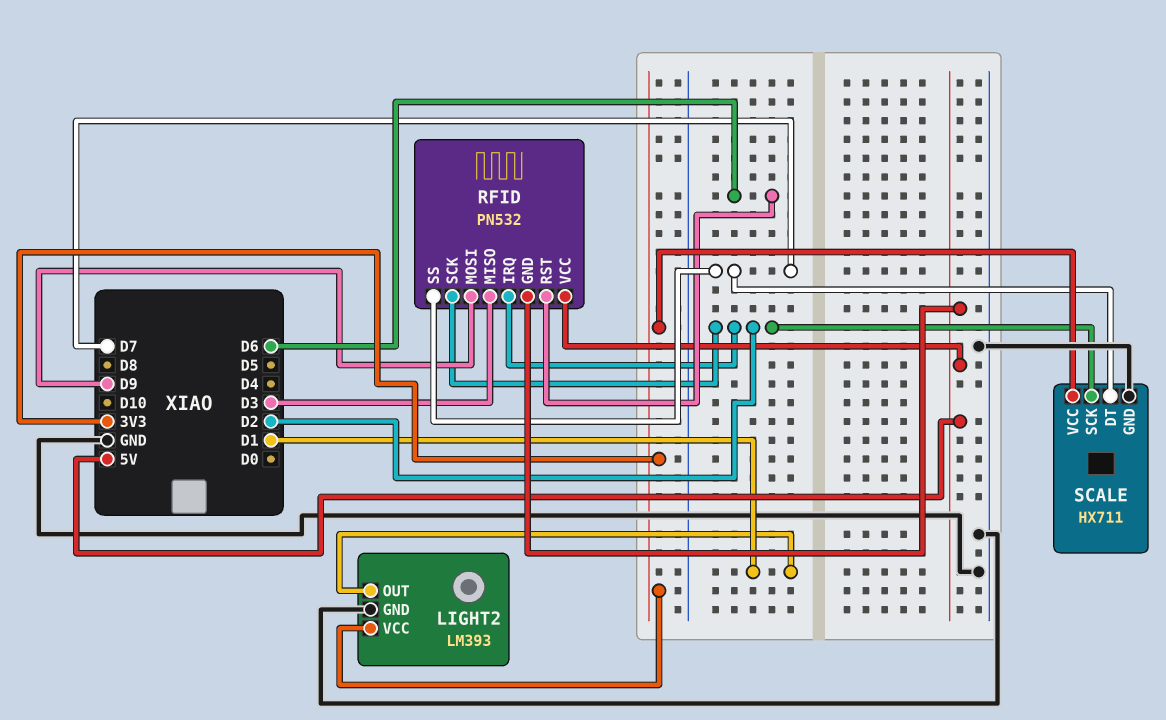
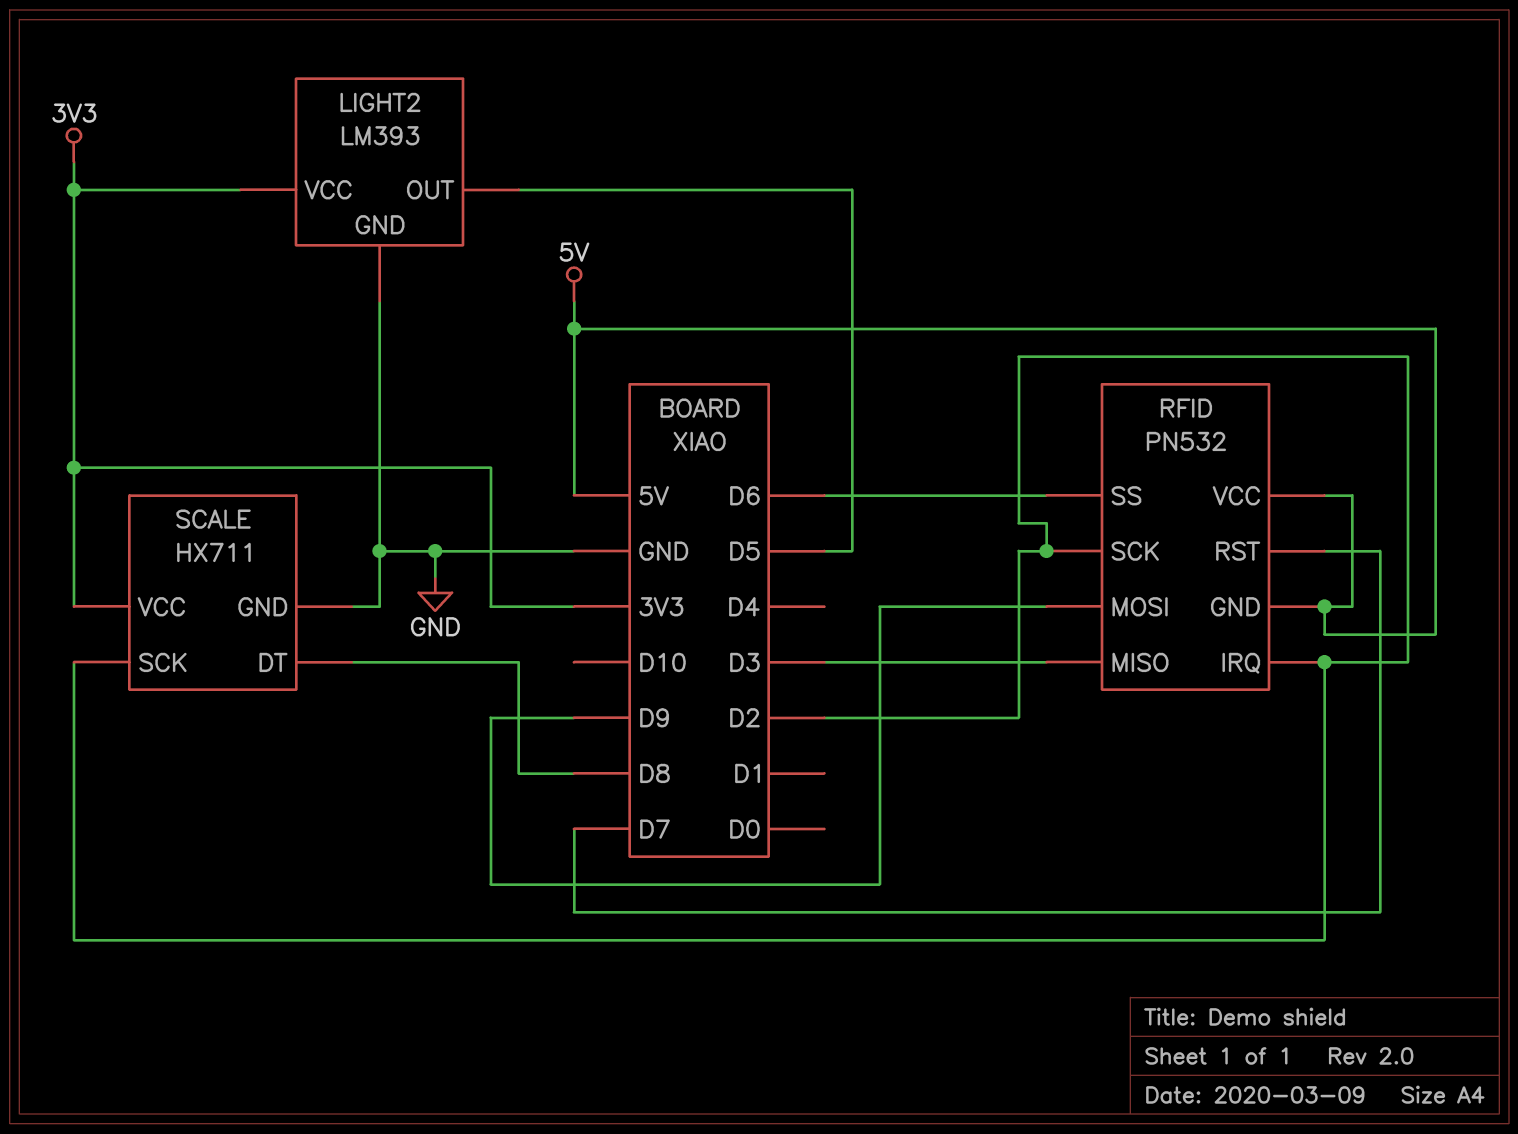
LIGHT2 pin OUT: D1 -> D5
RFID pin RST: D6 -> D7
RFID pin SS: D7 -> D6
SCALE pin DT: D7 -> D8

